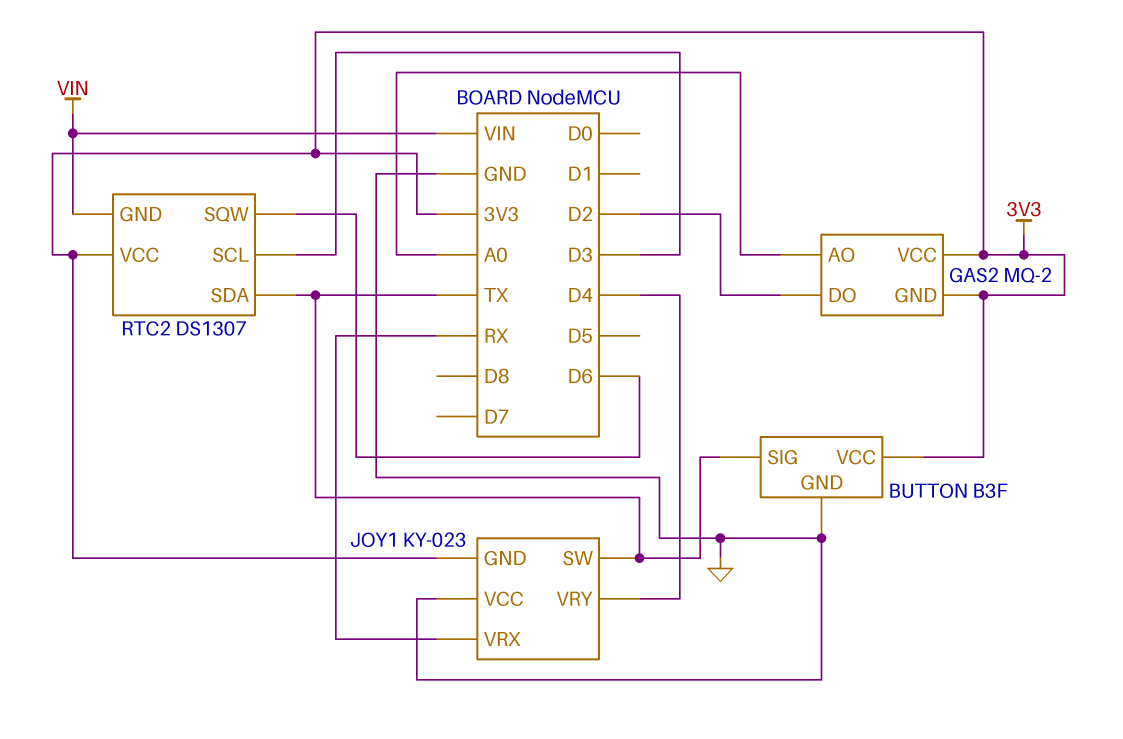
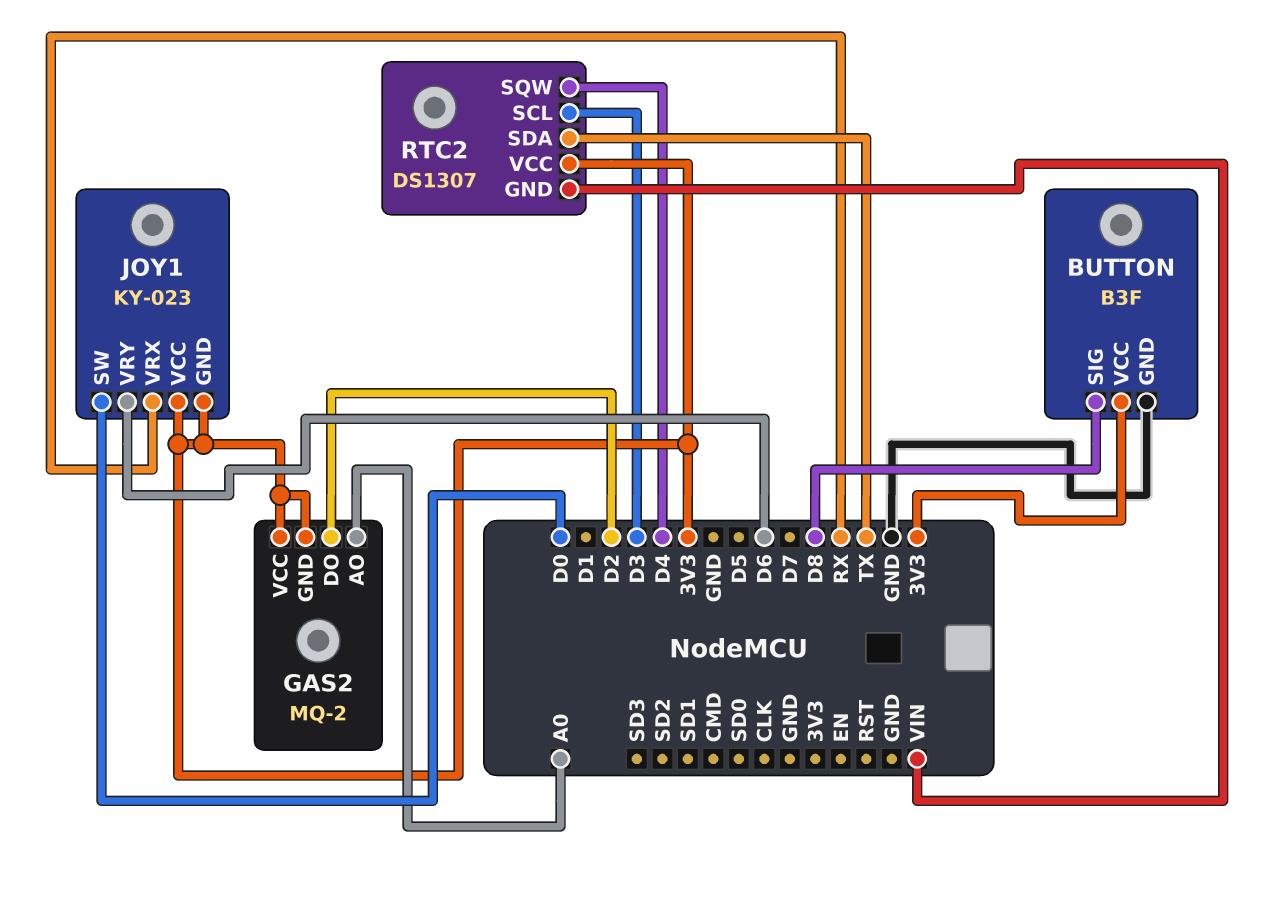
BUTTON pin SIG: TX -> D8
JOY1 pin SW: TX -> D0
JOY1 pin VCC: GND -> 3V3
JOY1 pin VRY: D4 -> D6
RTC2 pin SQW: D6 -> D4

